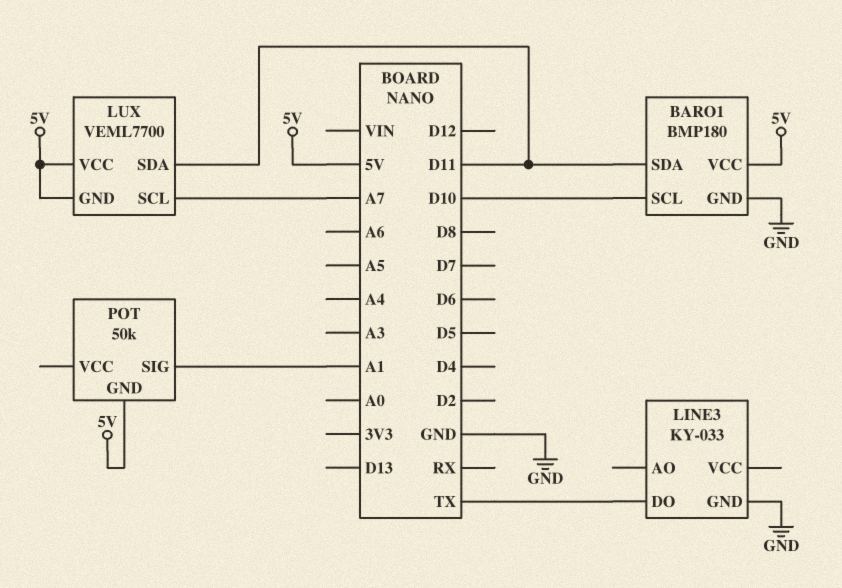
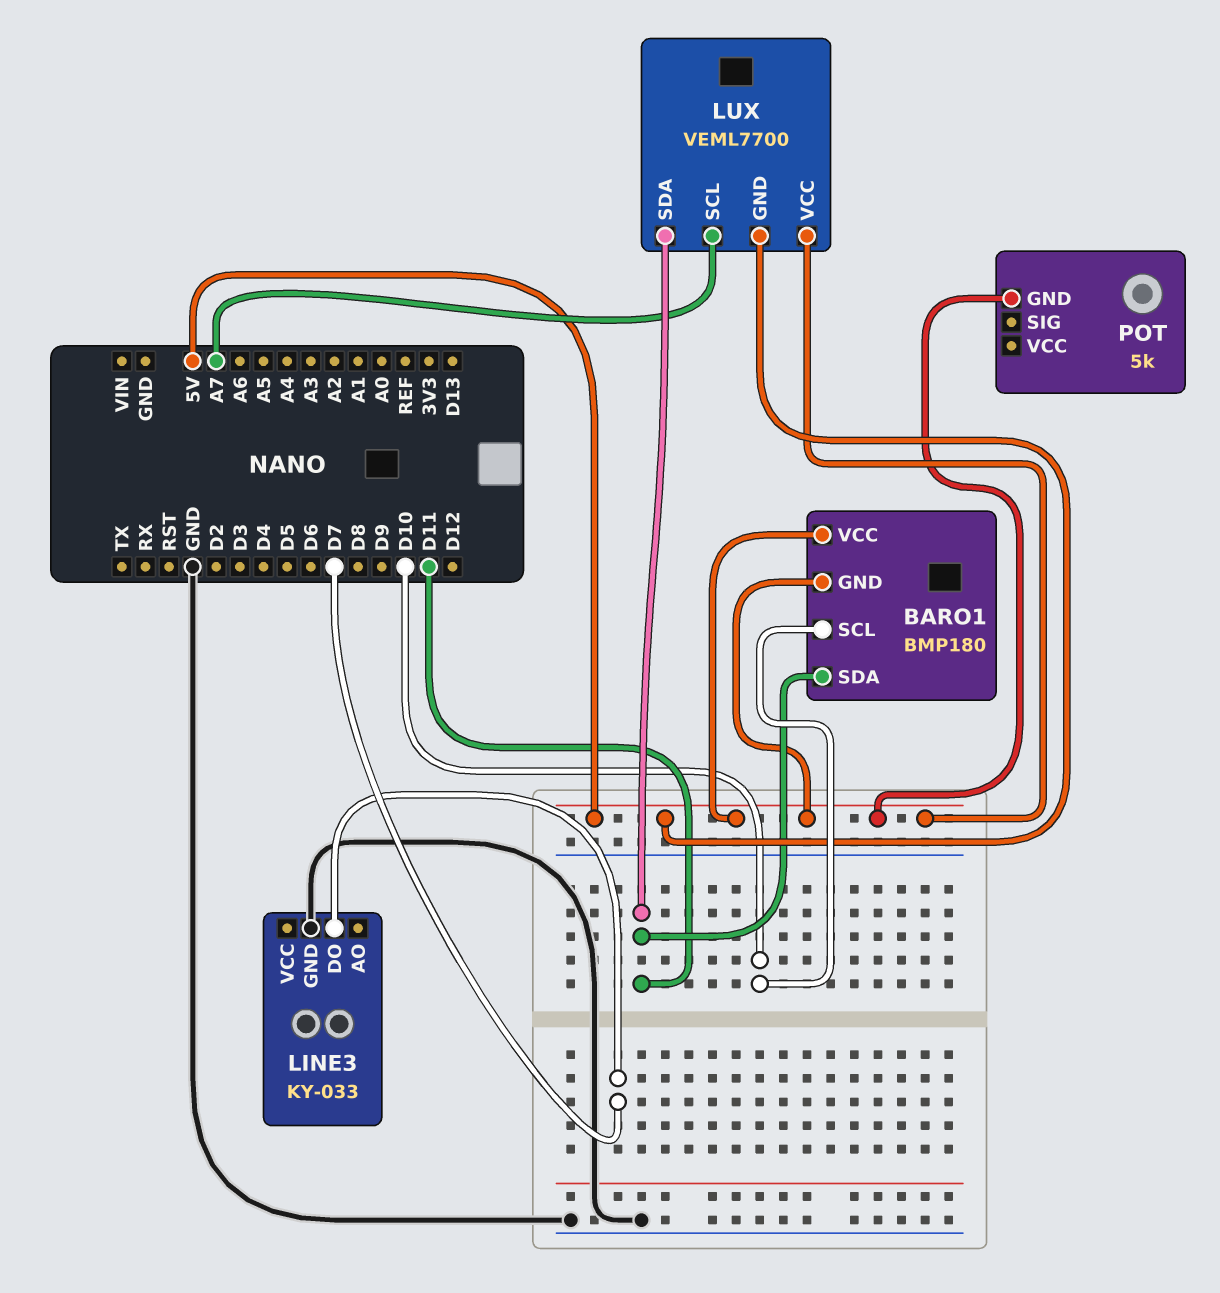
BARO1 pin GND: GND -> 5V
LINE3 pin DO: TX -> D7
POT: 50k -> 5k
POT pin SIG: A1 -> none

